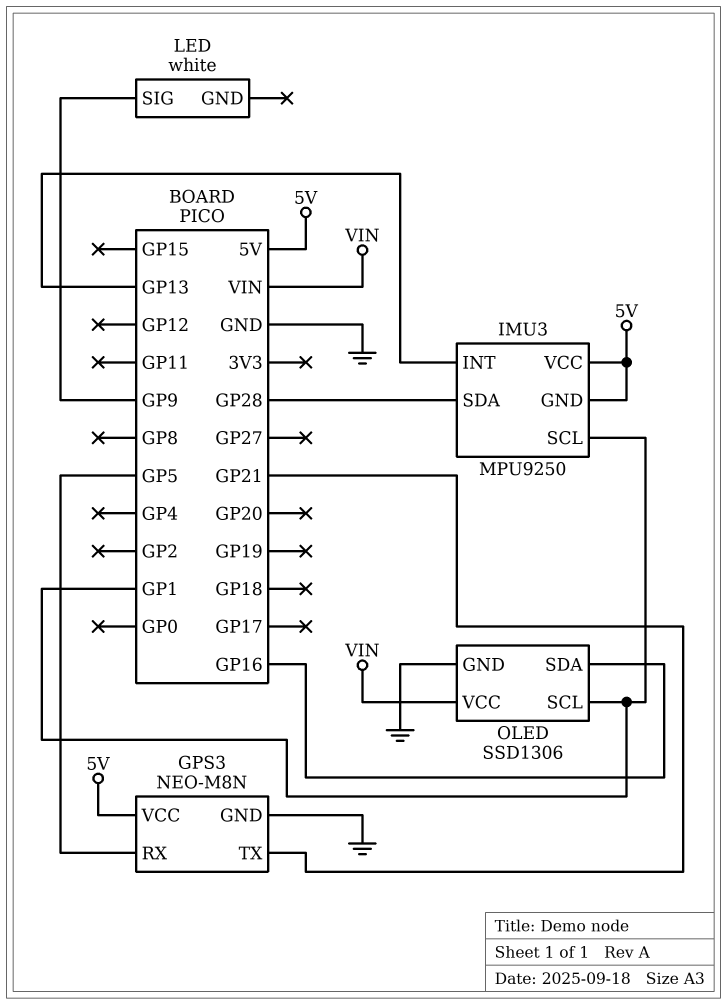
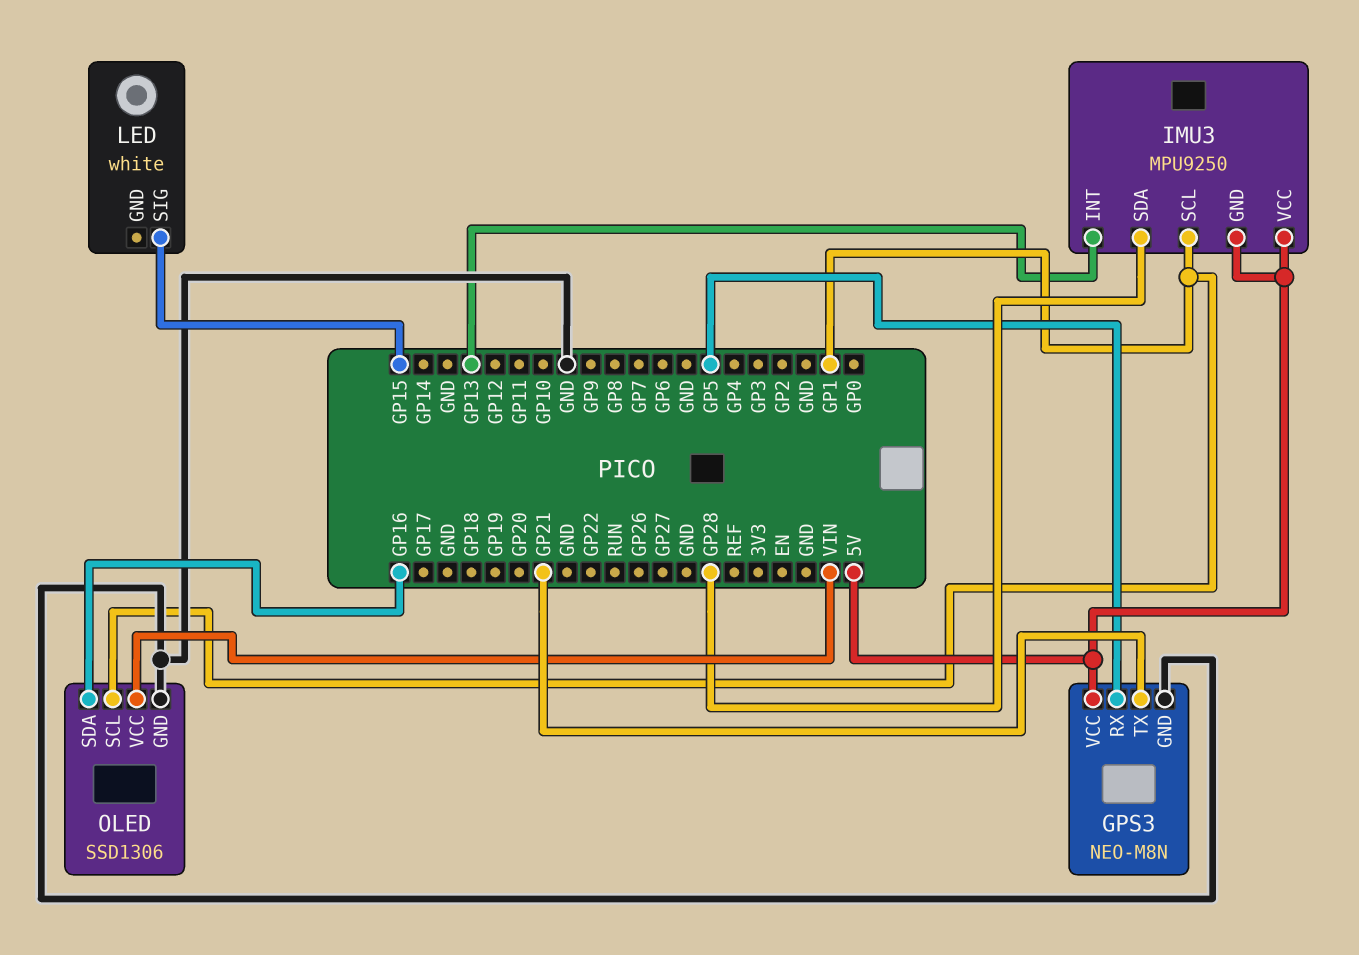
LED pin SIG: GP9 -> GP15

